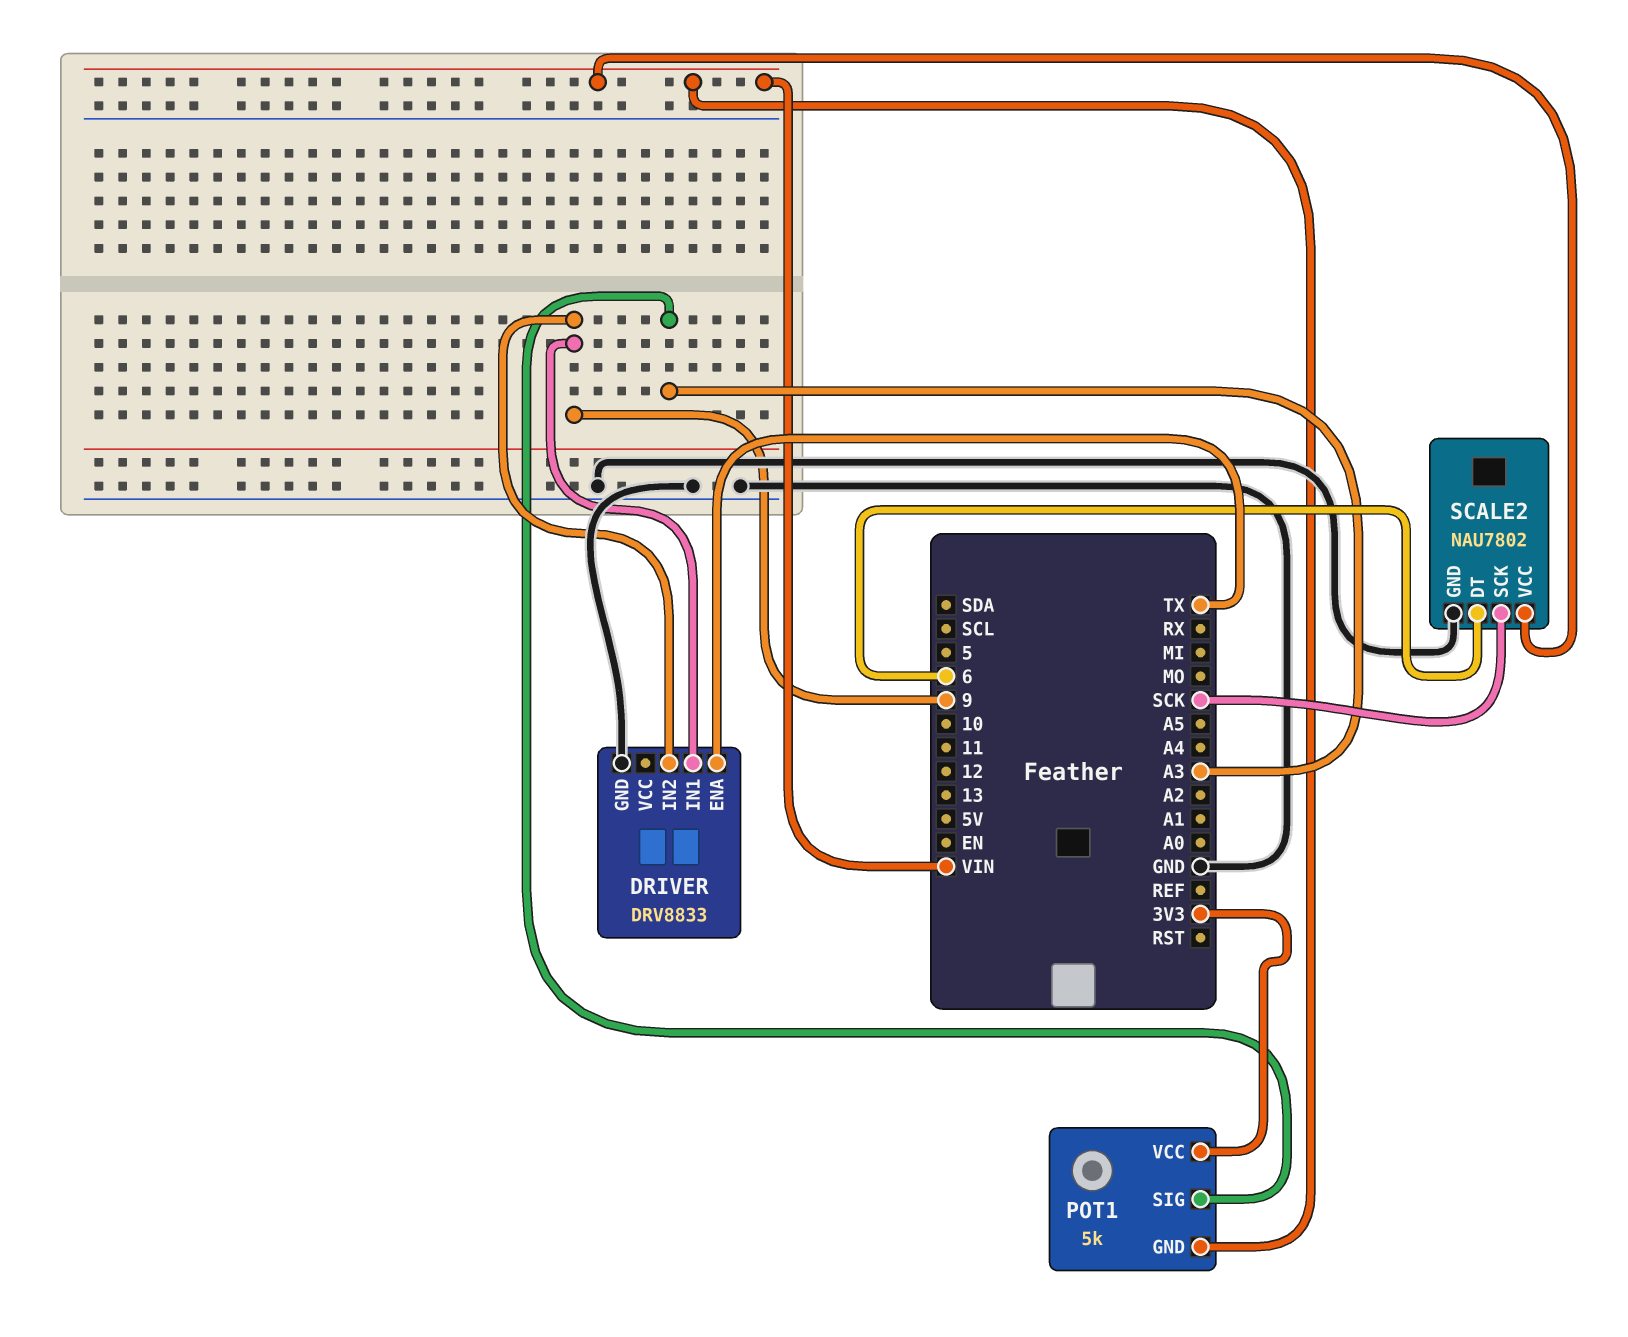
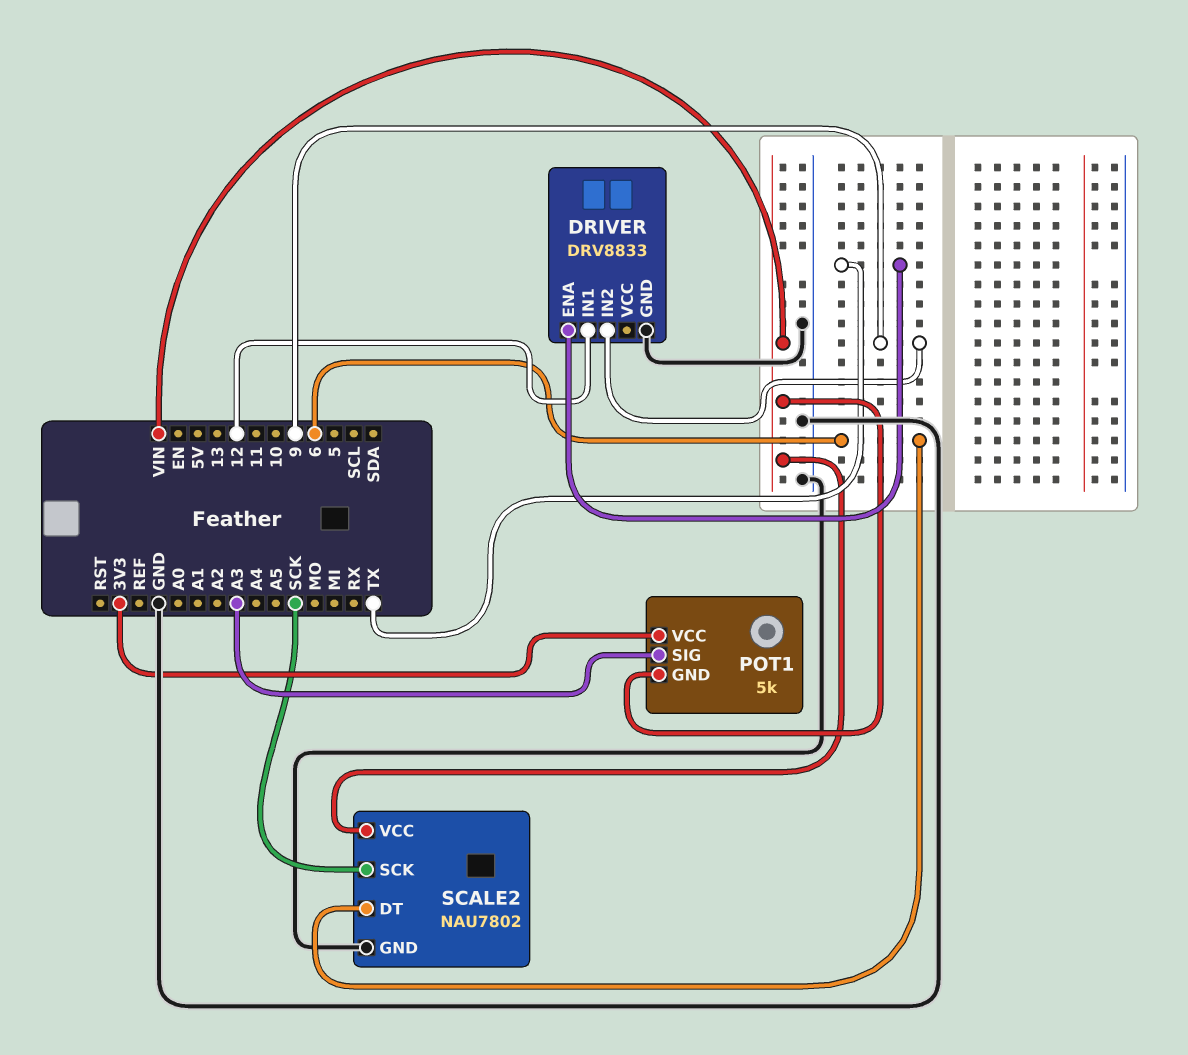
DRIVER pin IN1: 9 -> 12

